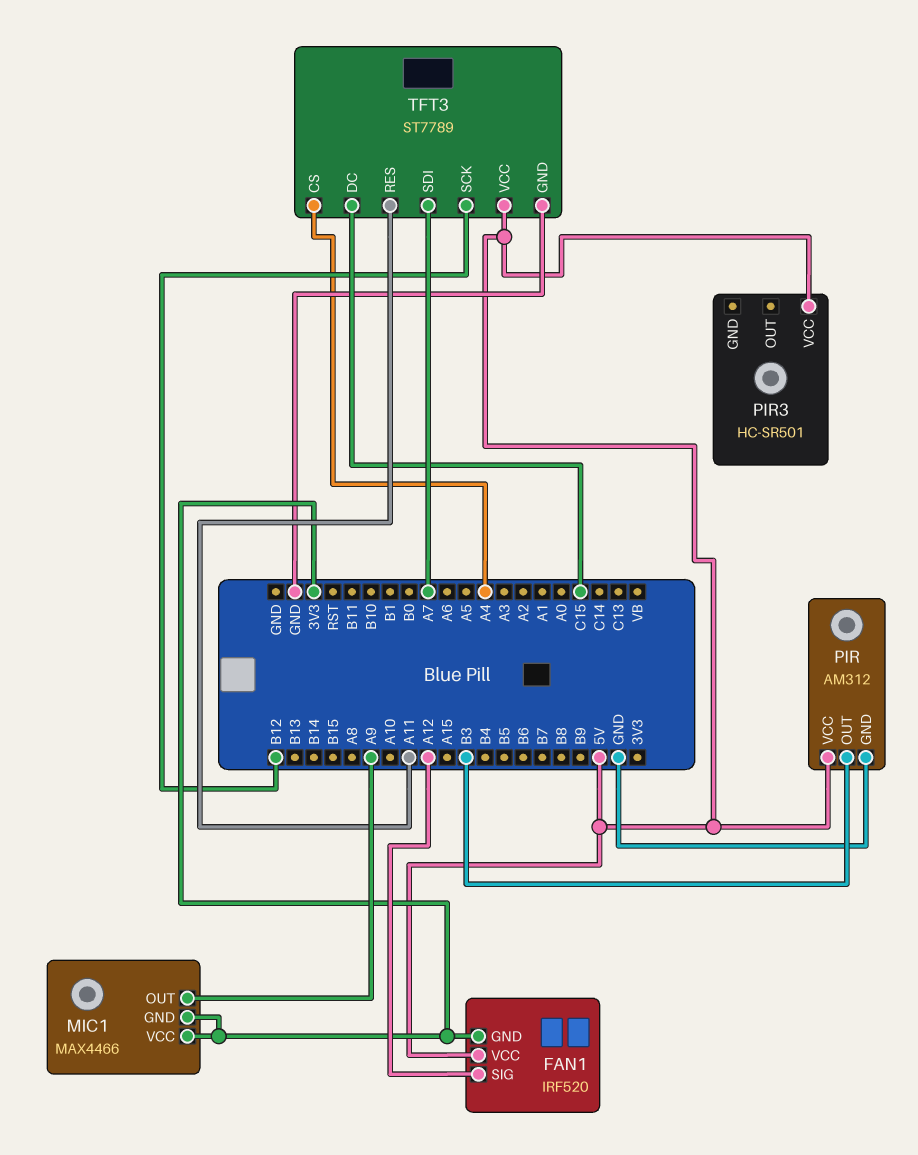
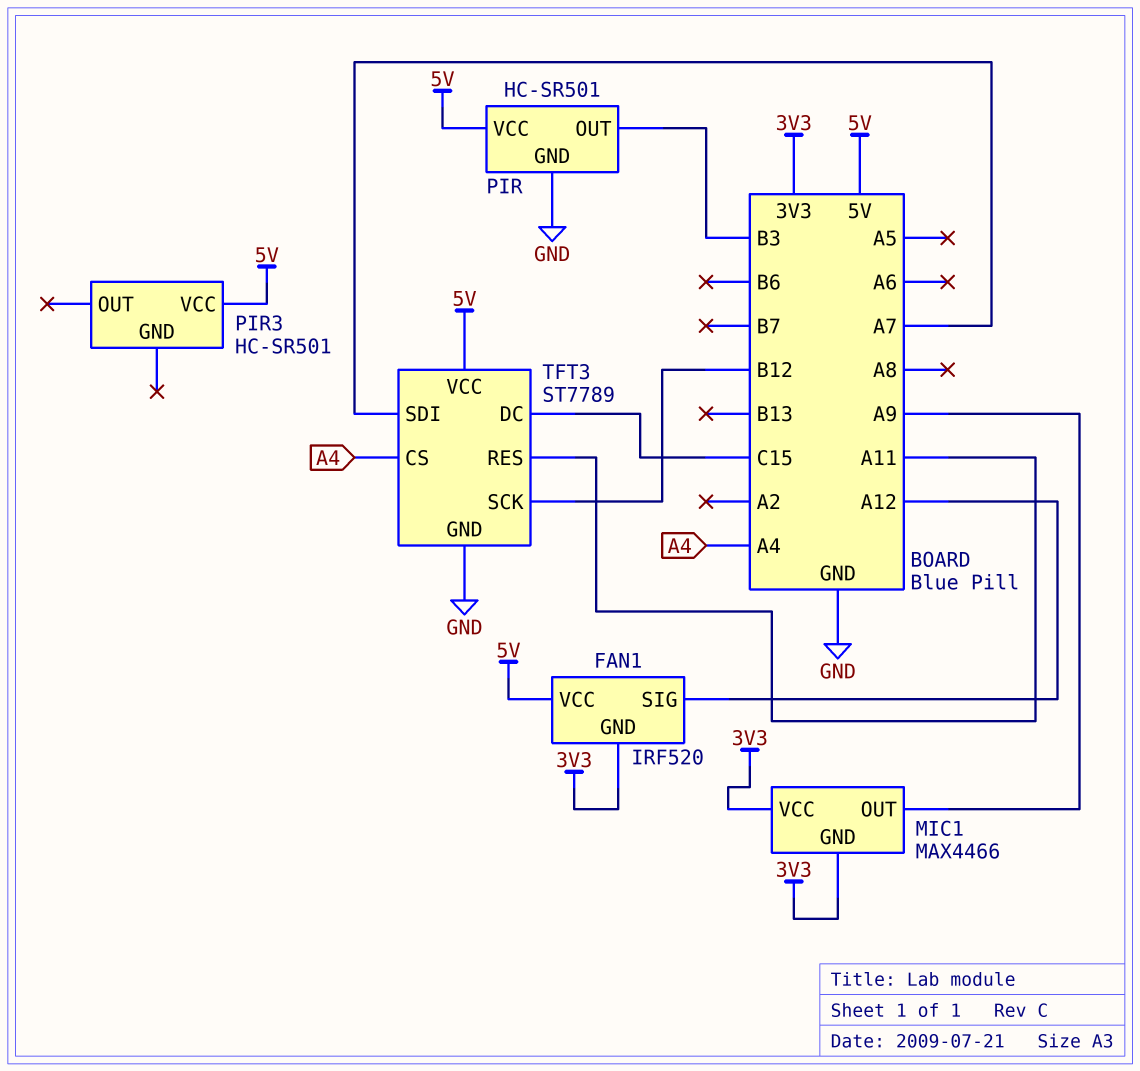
PIR: AM312 -> HC-SR501

